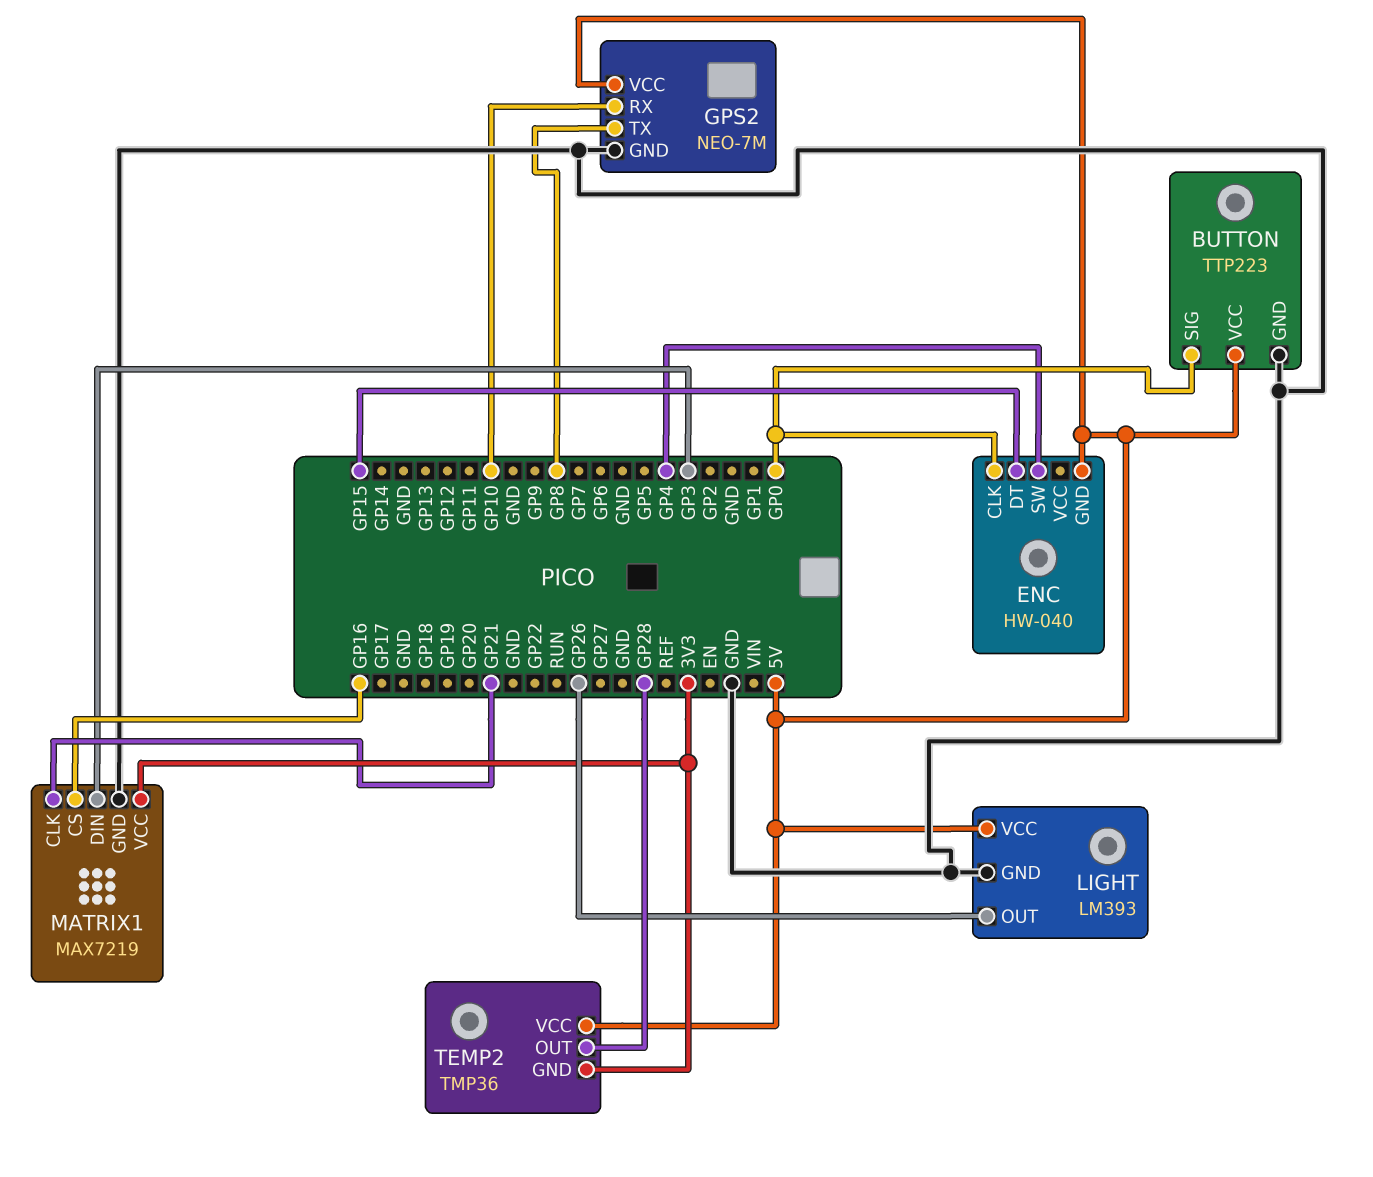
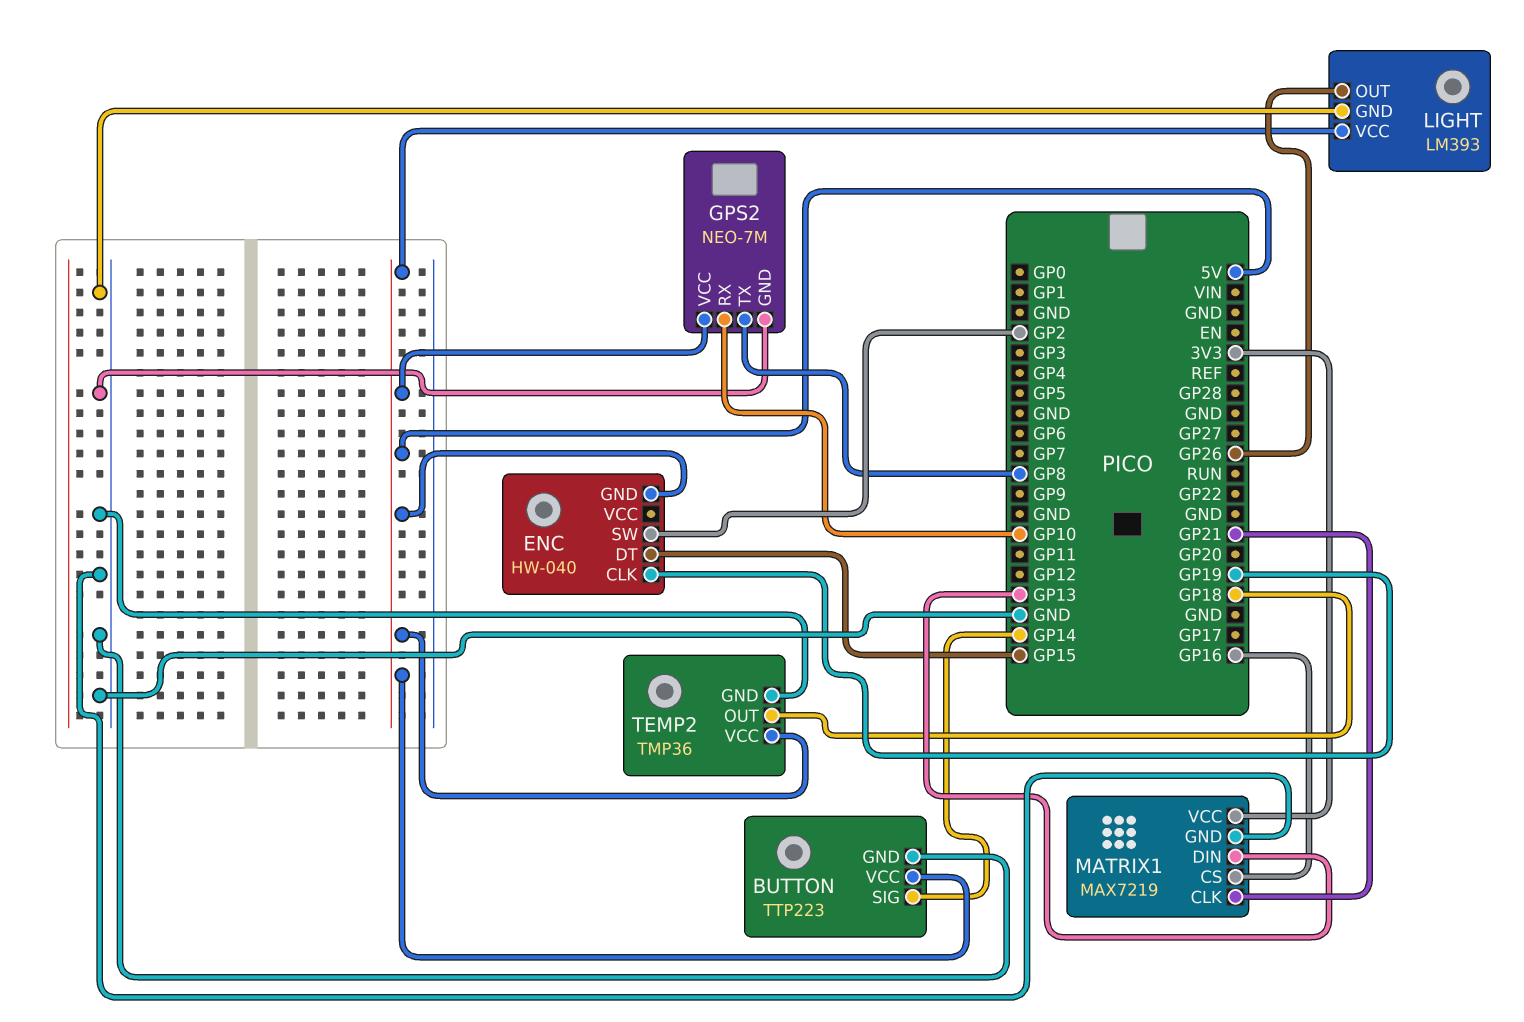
BUTTON pin SIG: GP0 -> GP14
ENC pin CLK: GP0 -> GP19
ENC pin SW: GP4 -> GP2
MATRIX1 pin DIN: GP3 -> GP13
TEMP2 pin GND: 3V3 -> GND
TEMP2 pin OUT: GP28 -> GP18

